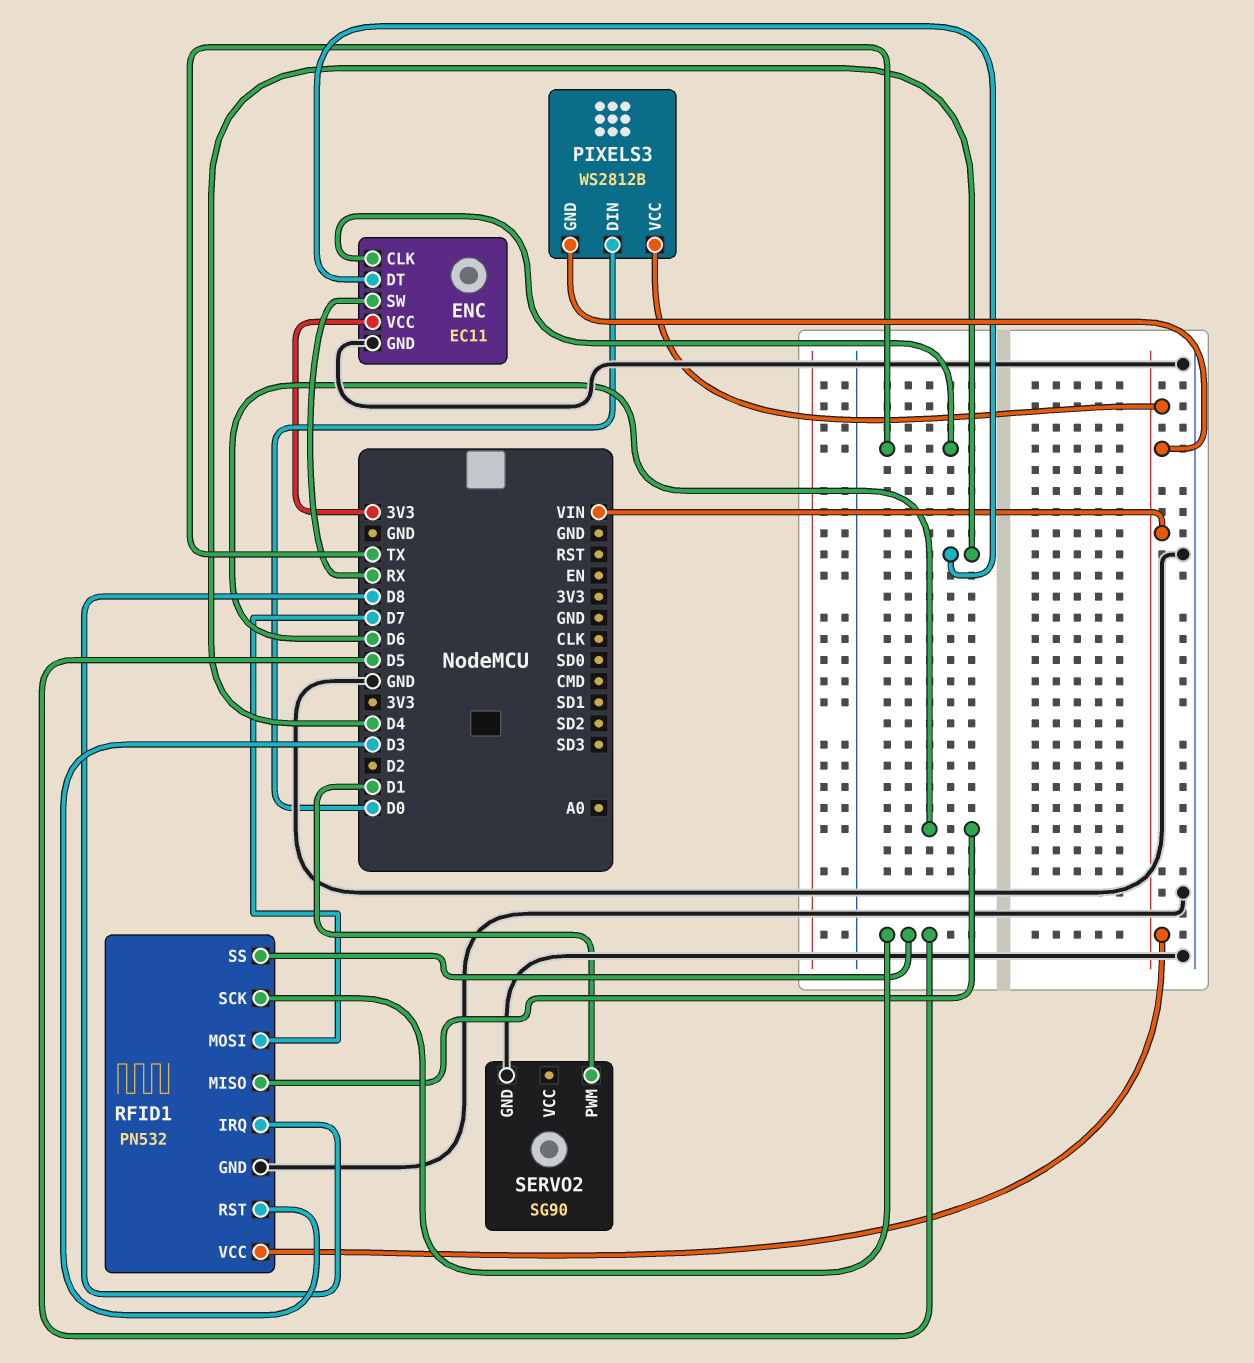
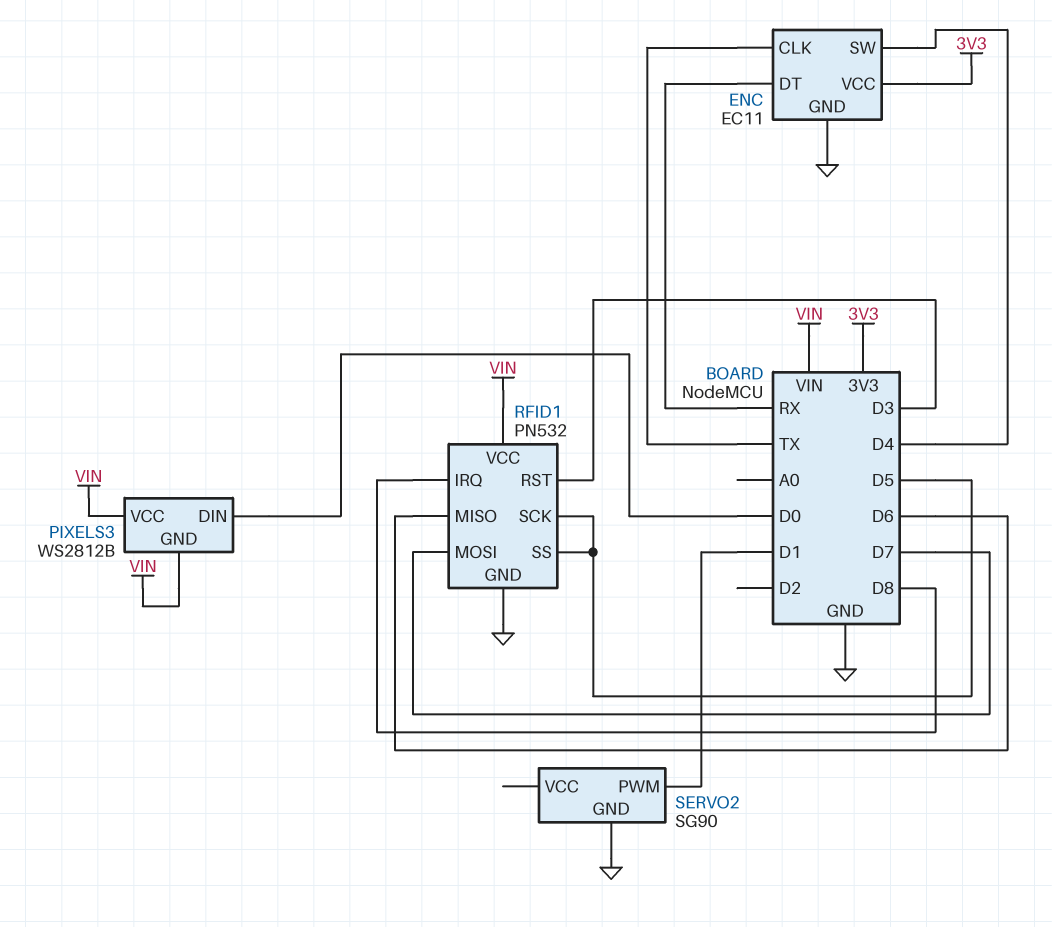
ENC pin DT: D4 -> RX
ENC pin SW: RX -> D4

